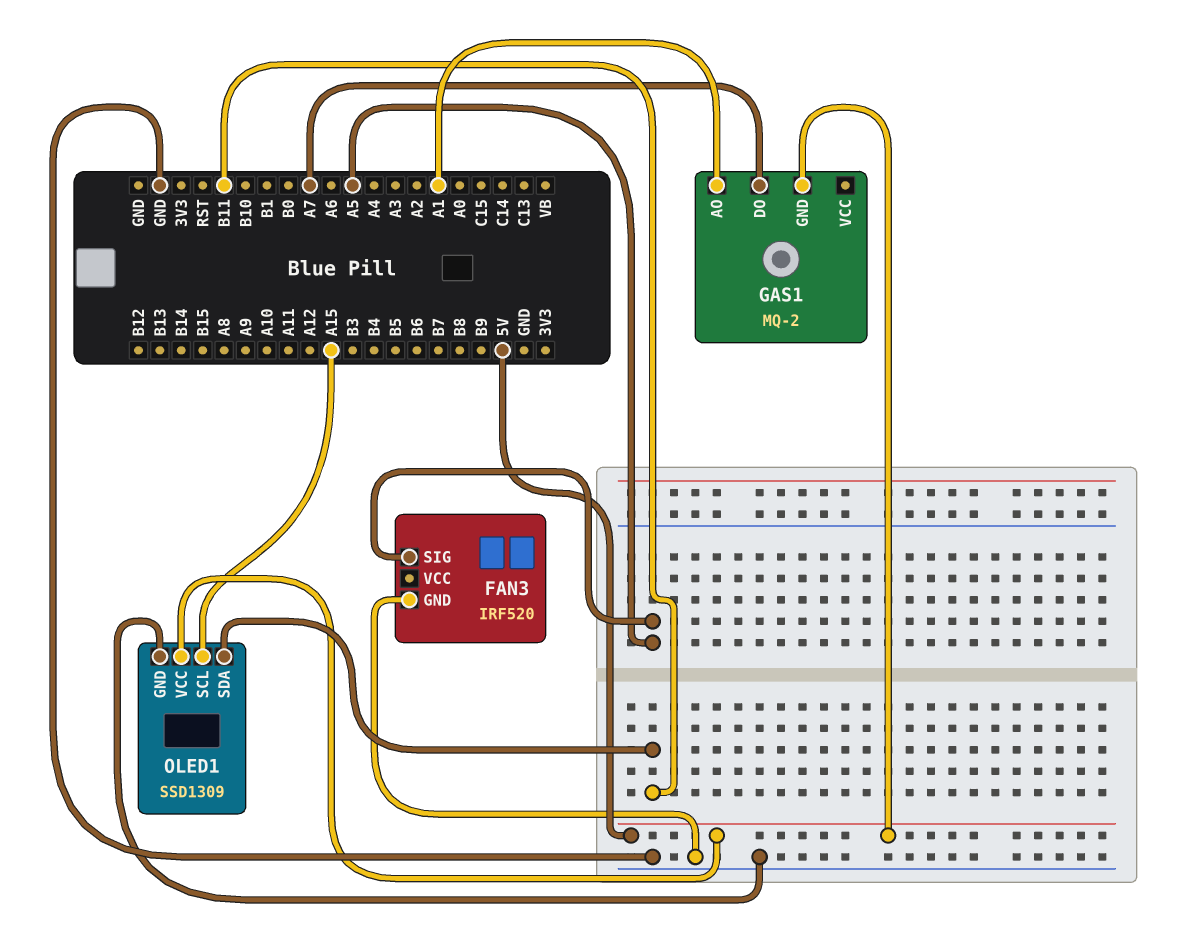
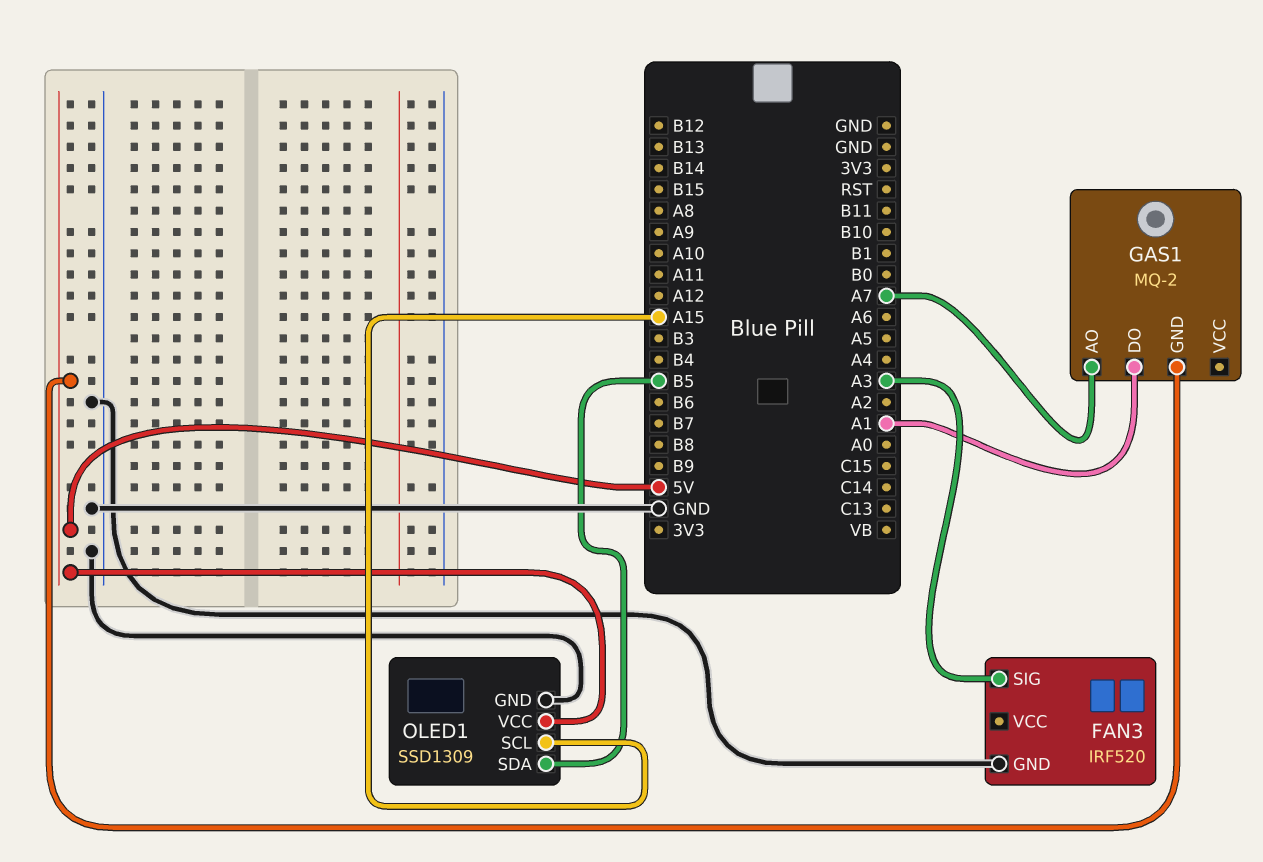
FAN3 pin SIG: A5 -> A3
GAS1 pin AO: A1 -> A7
GAS1 pin DO: A7 -> A1
OLED1 pin SDA: B11 -> B5

